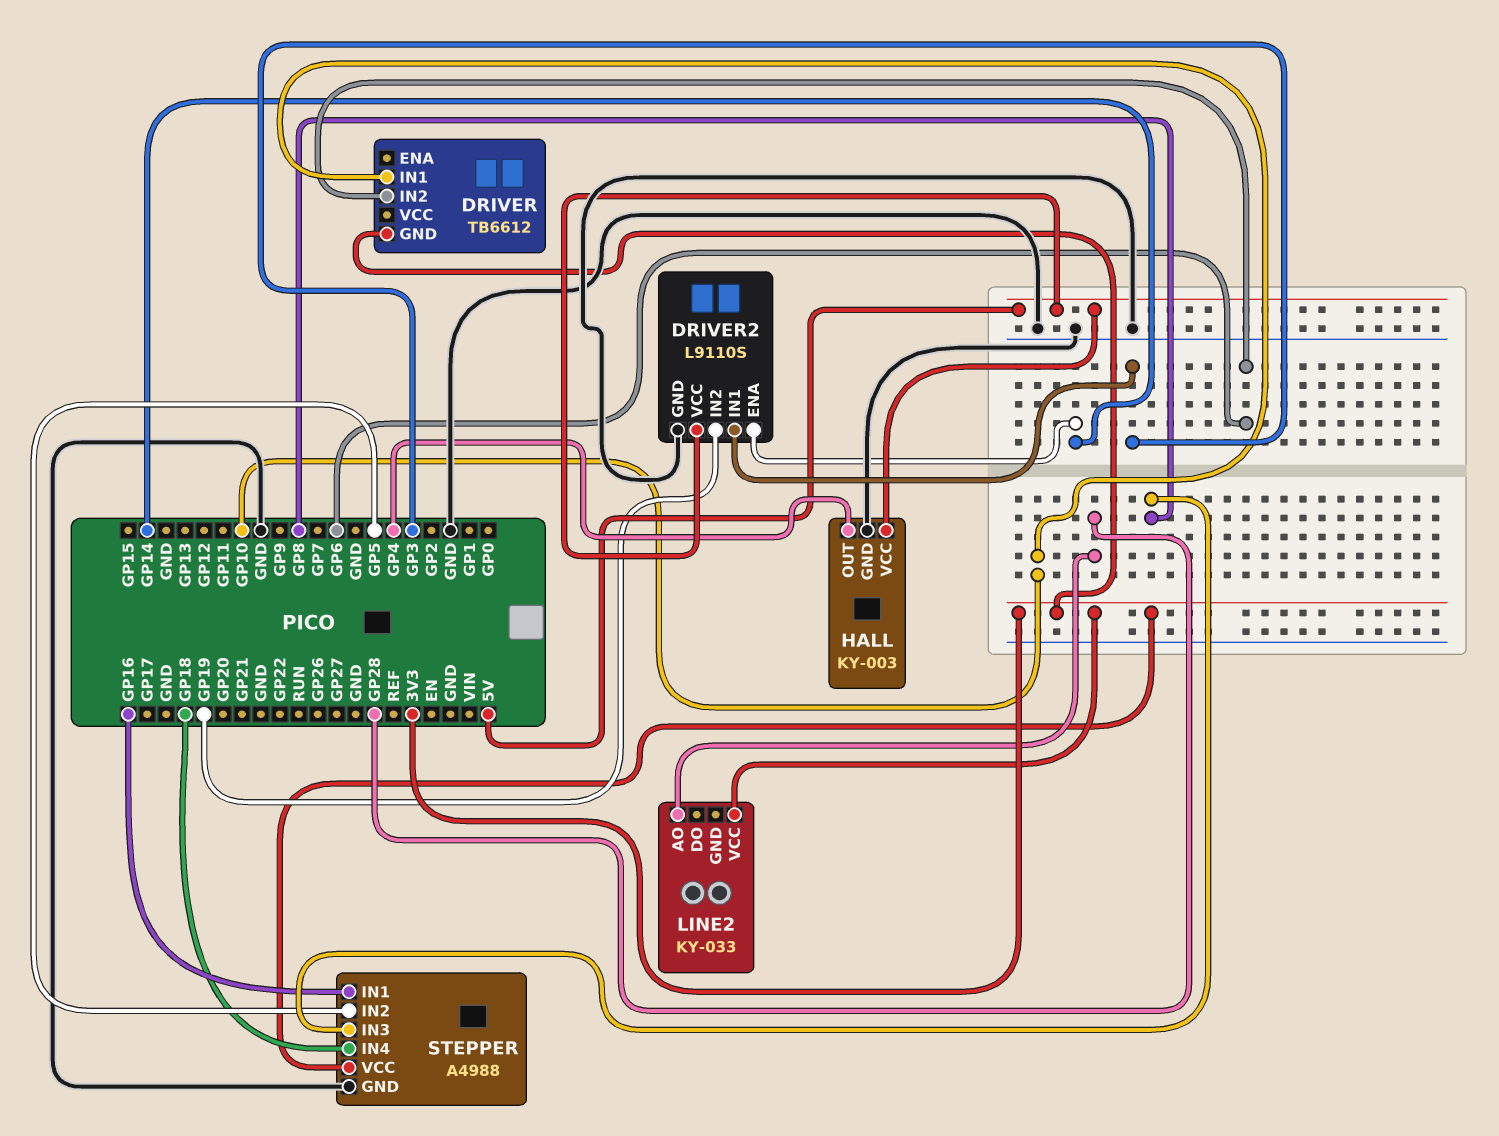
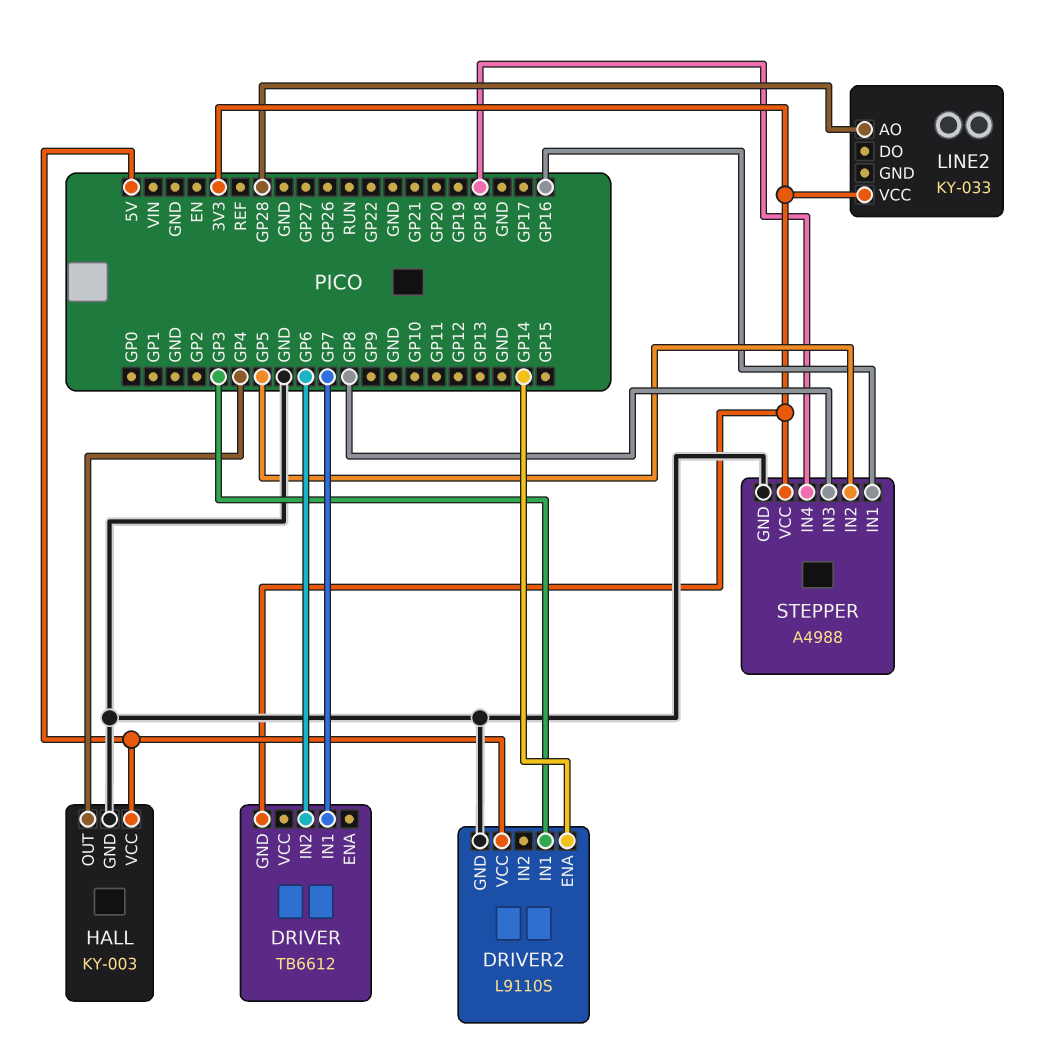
DRIVER pin IN1: GP10 -> GP7
DRIVER2 pin IN2: GP19 -> none

